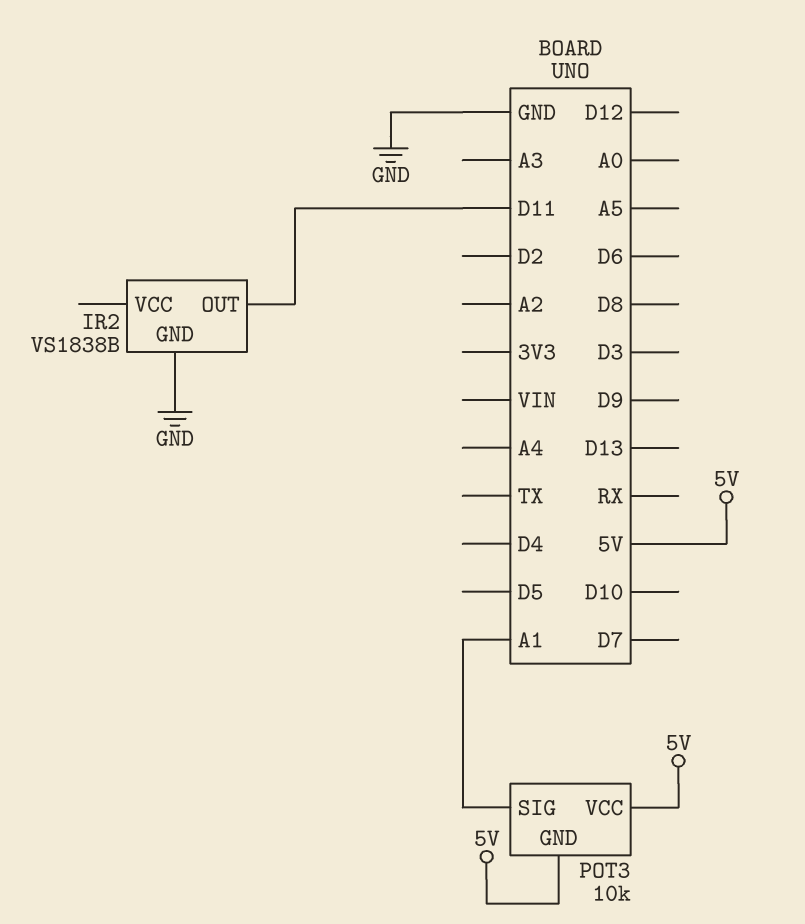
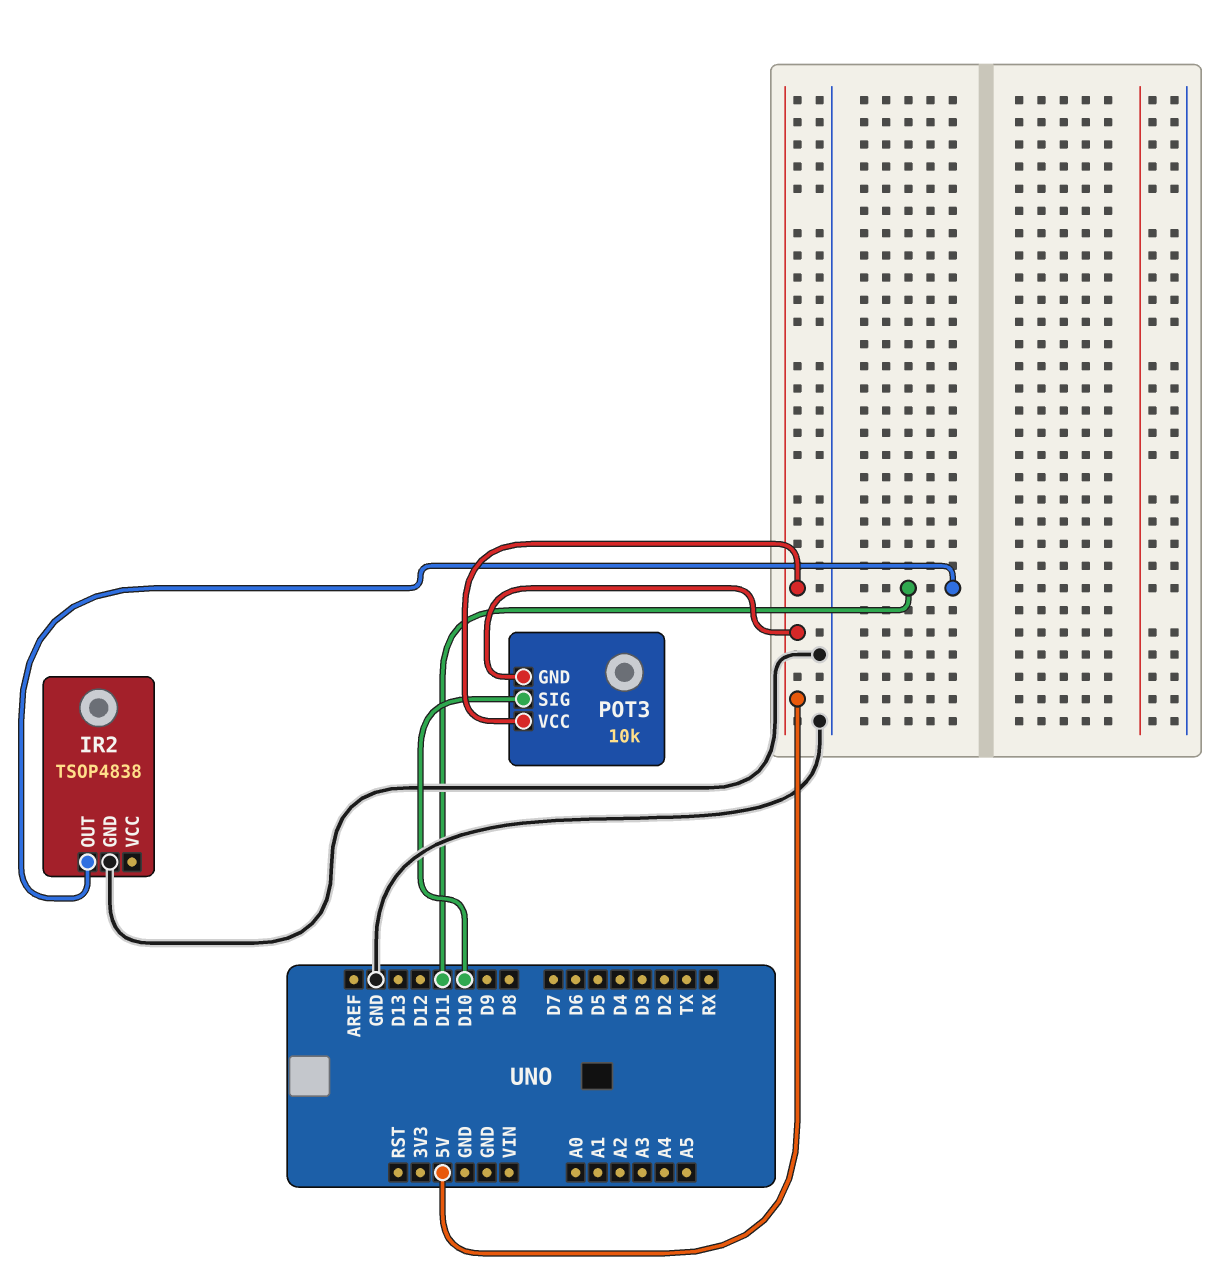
IR2: VS1838B -> TSOP4838
POT3 pin SIG: A1 -> D10

